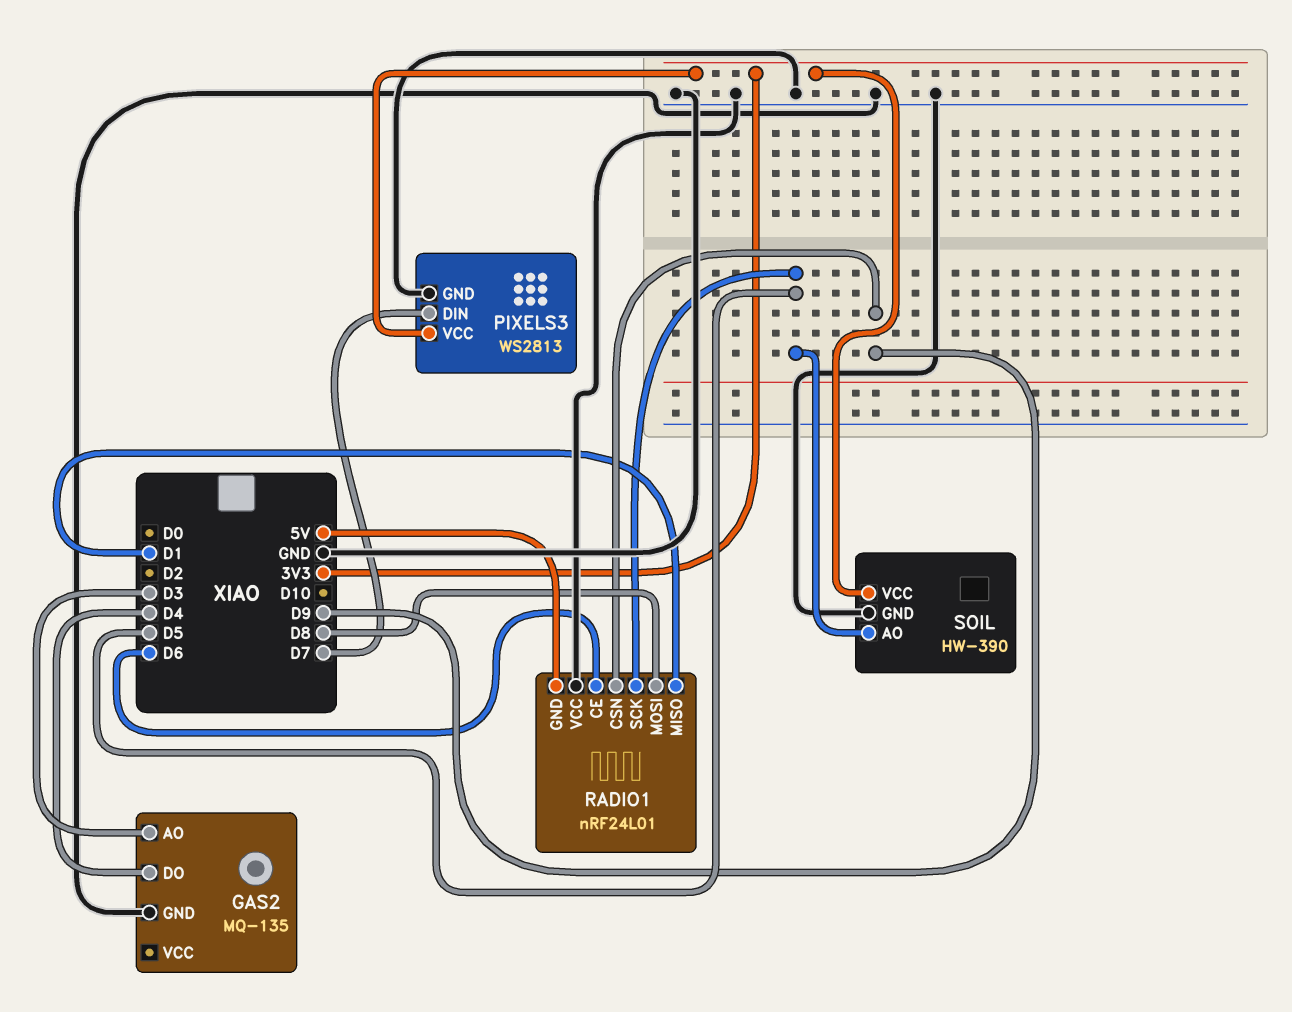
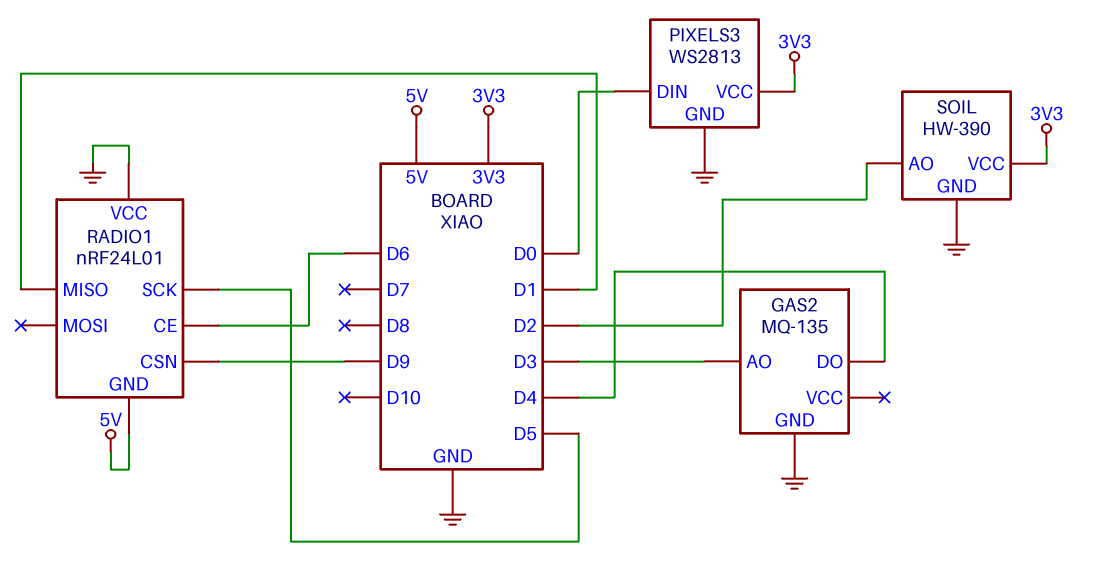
PIXELS3 pin DIN: D7 -> D0
RADIO1 pin MOSI: D8 -> none
SOIL pin AO: D5 -> D2

